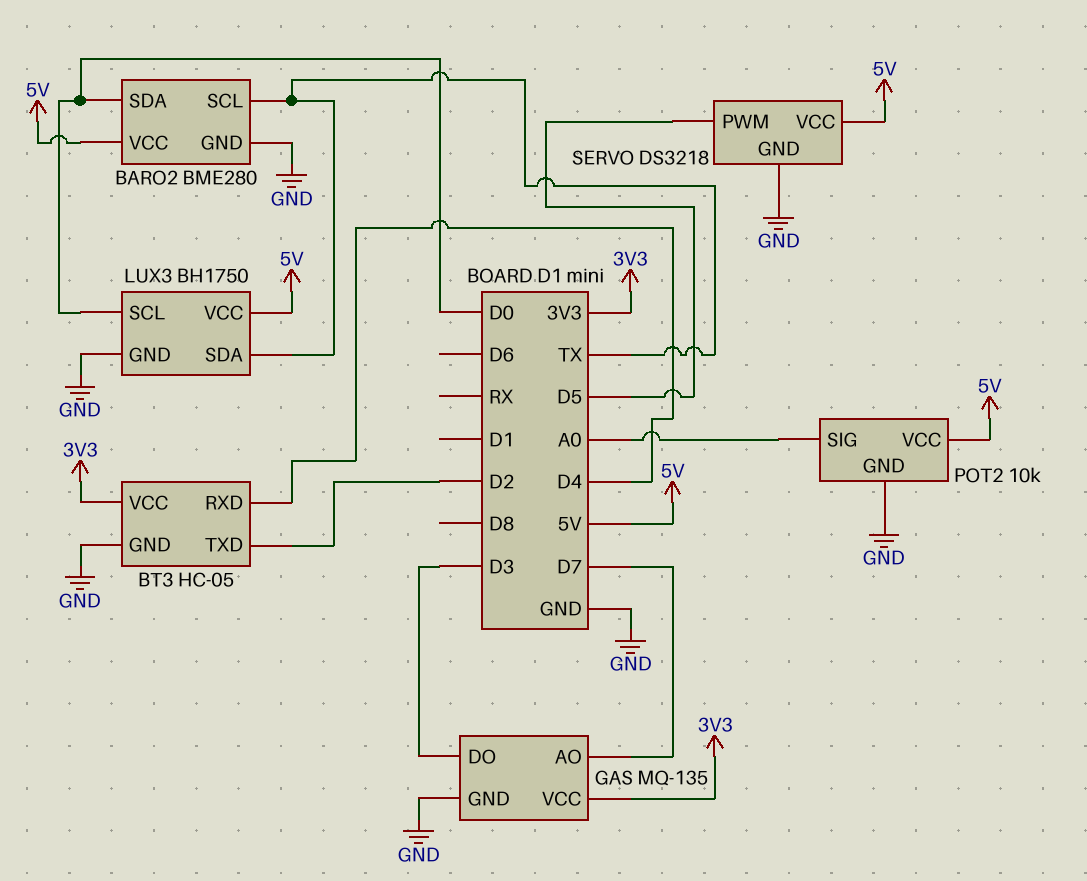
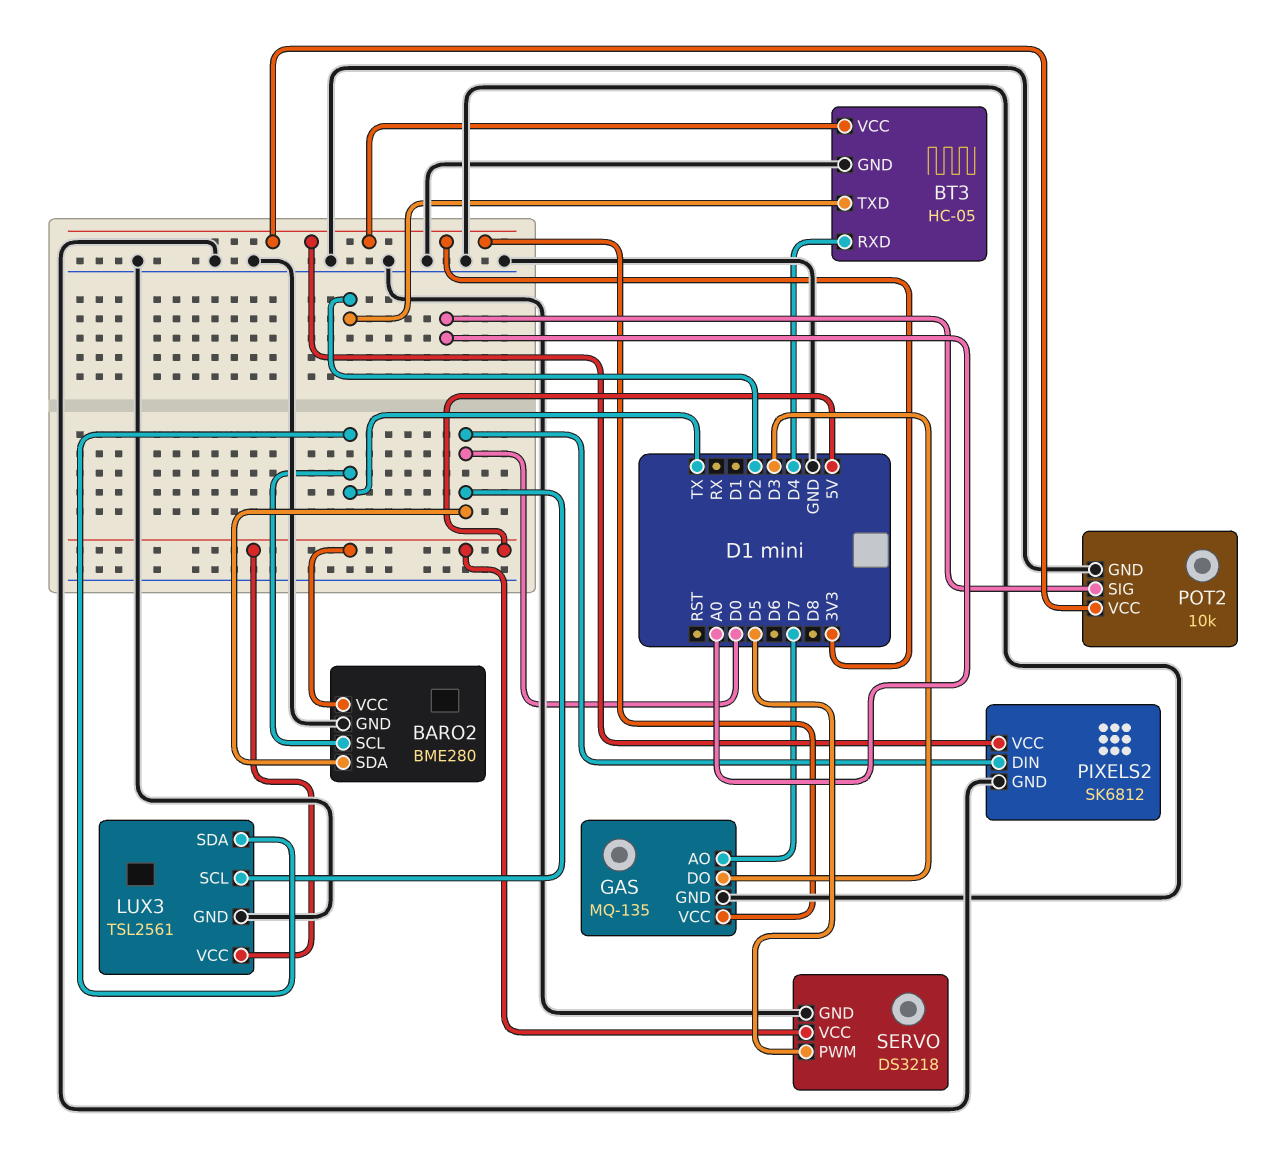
LUX3: BH1750 -> TSL2561
PIXELS2: none -> SK6812
PIXELS2 pin DIN: none -> D0
PIXELS2 pin GND: none -> GND
PIXELS2 pin VCC: none -> 3V3
POT2 pin VCC: 5V -> 3V3

